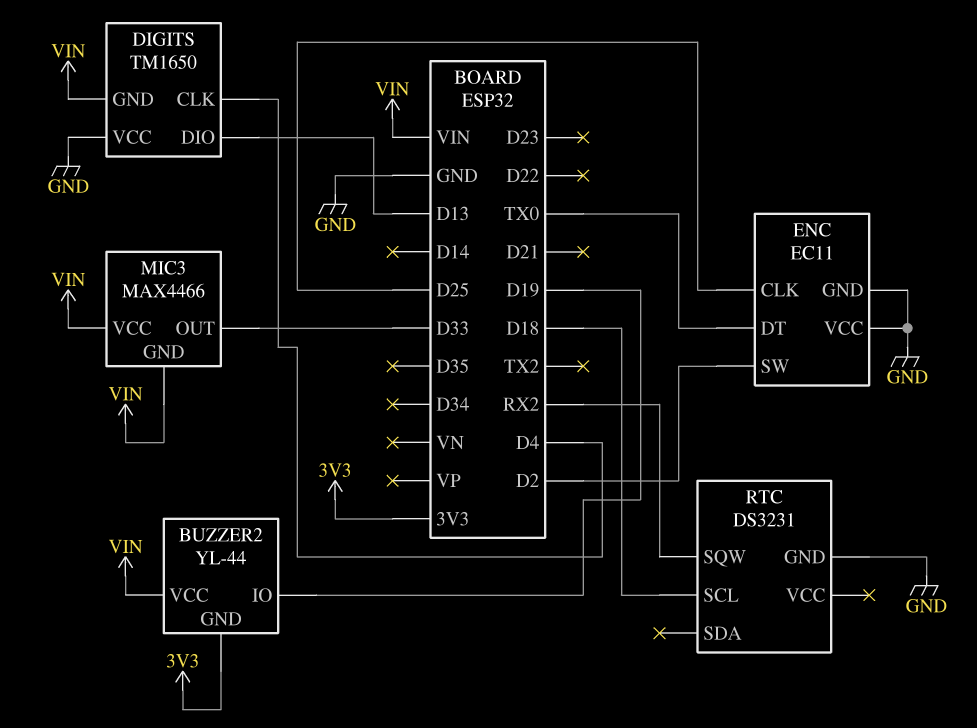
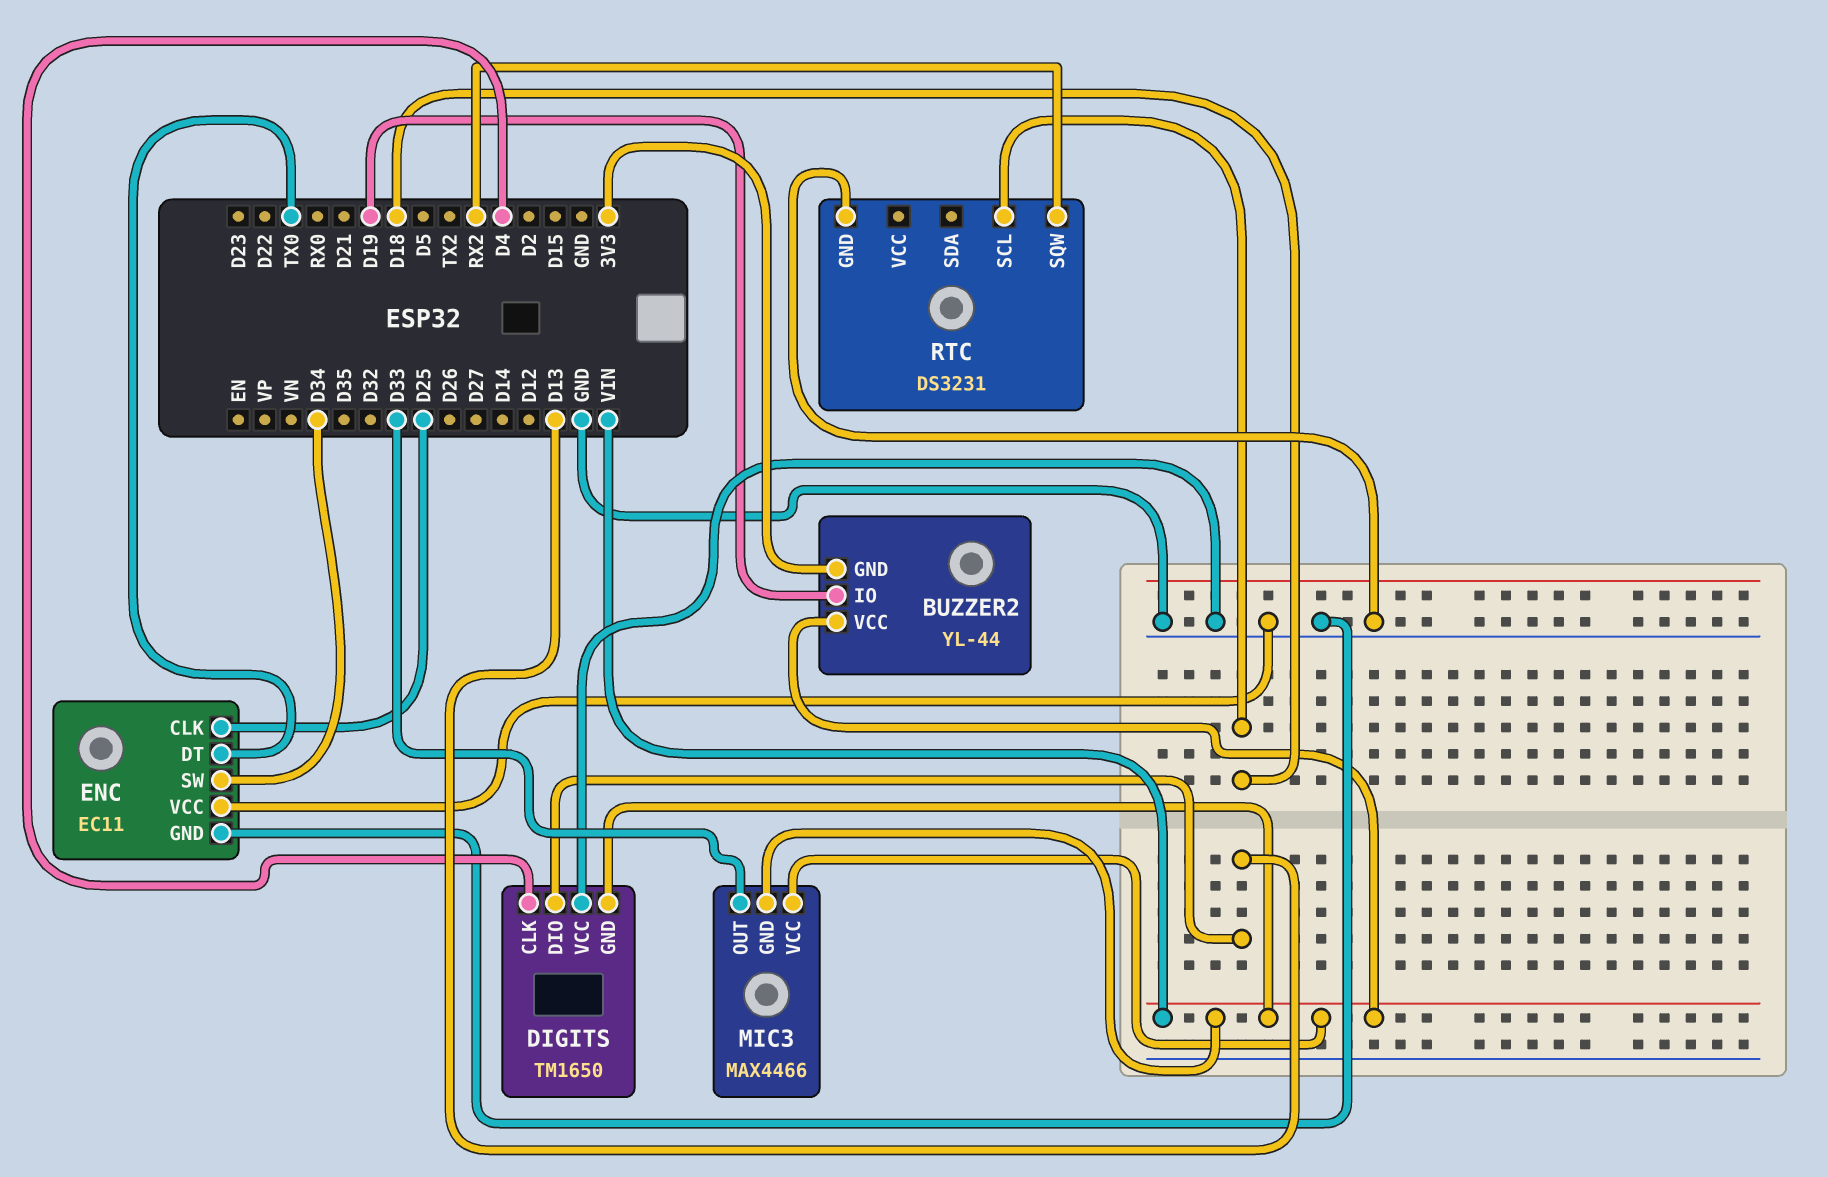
ENC pin SW: D2 -> D34

